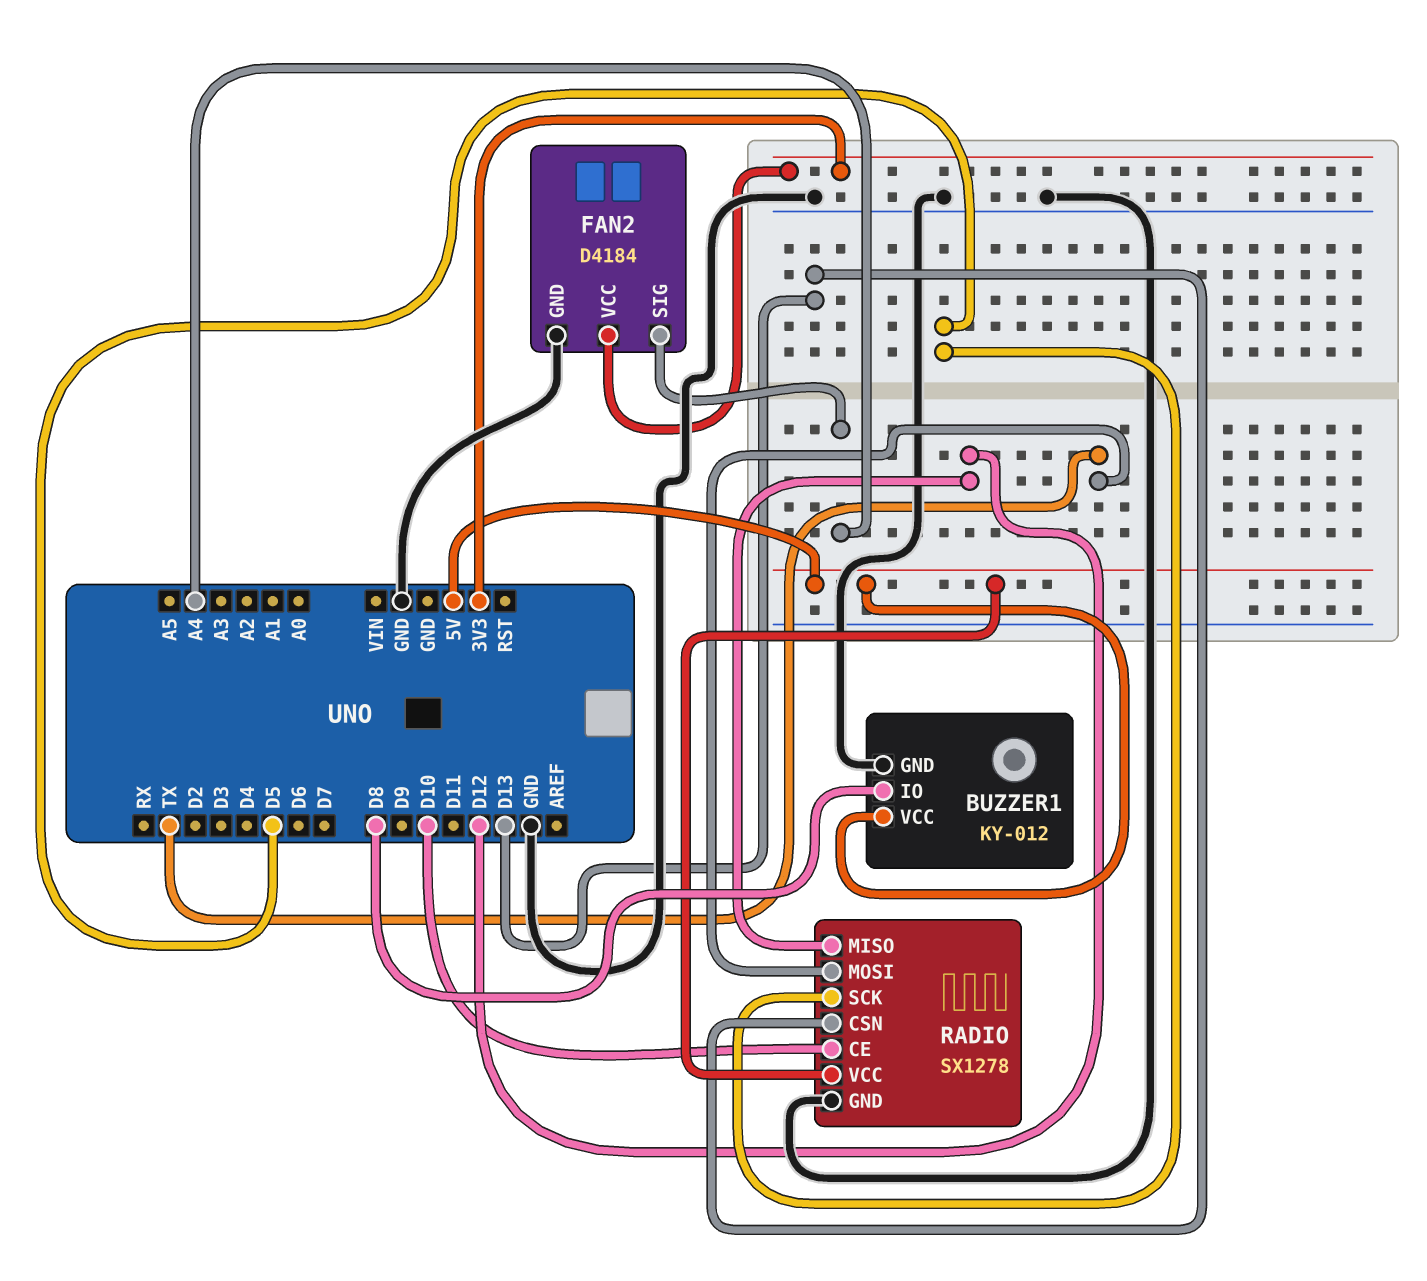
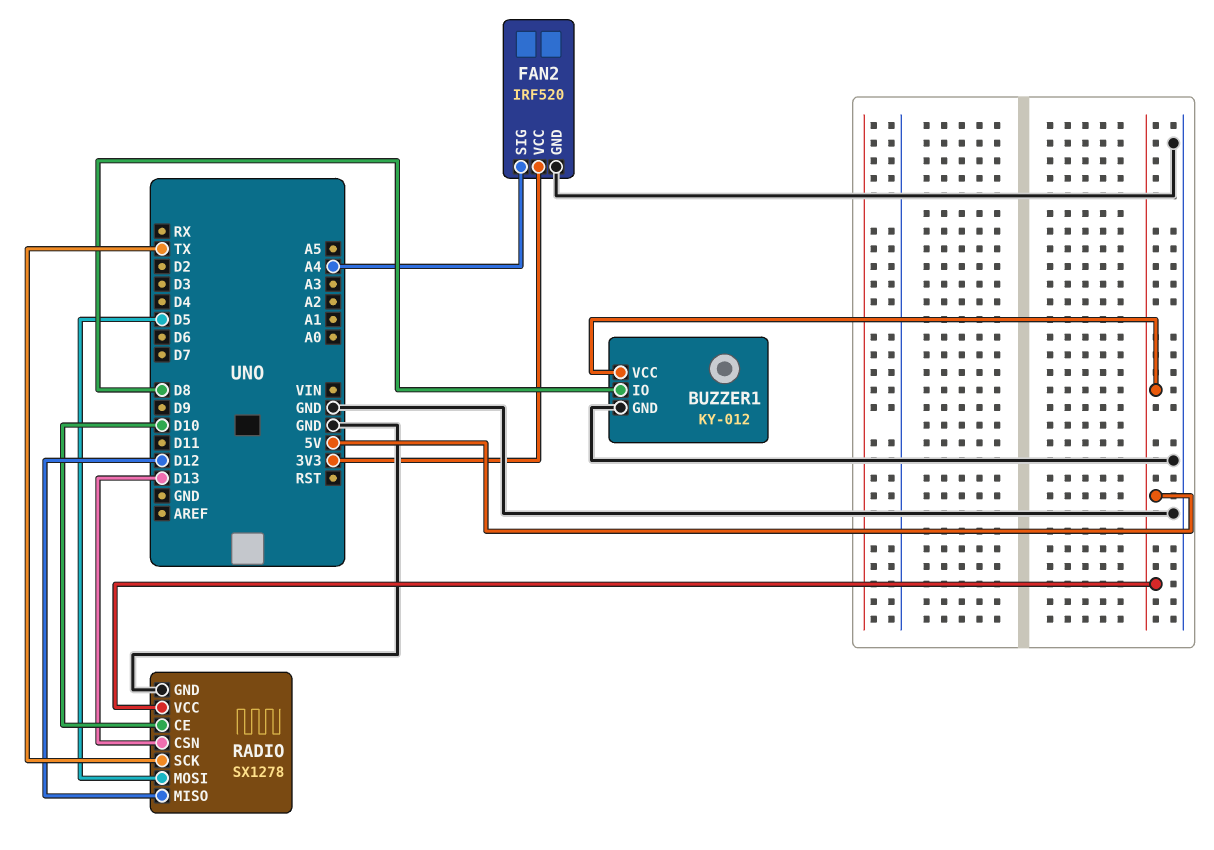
FAN2: D4184 -> IRF520
RADIO pin MOSI: TX -> D5
RADIO pin SCK: D5 -> TX

